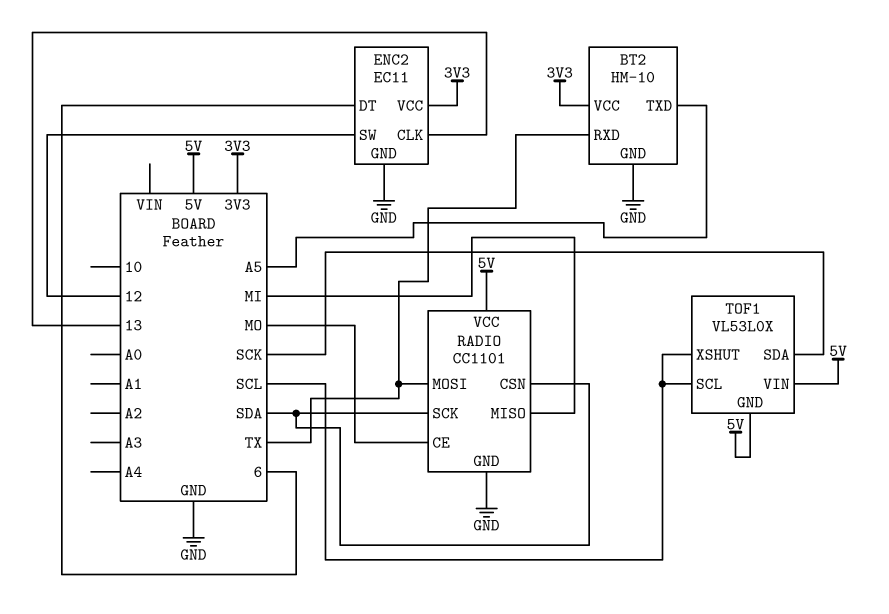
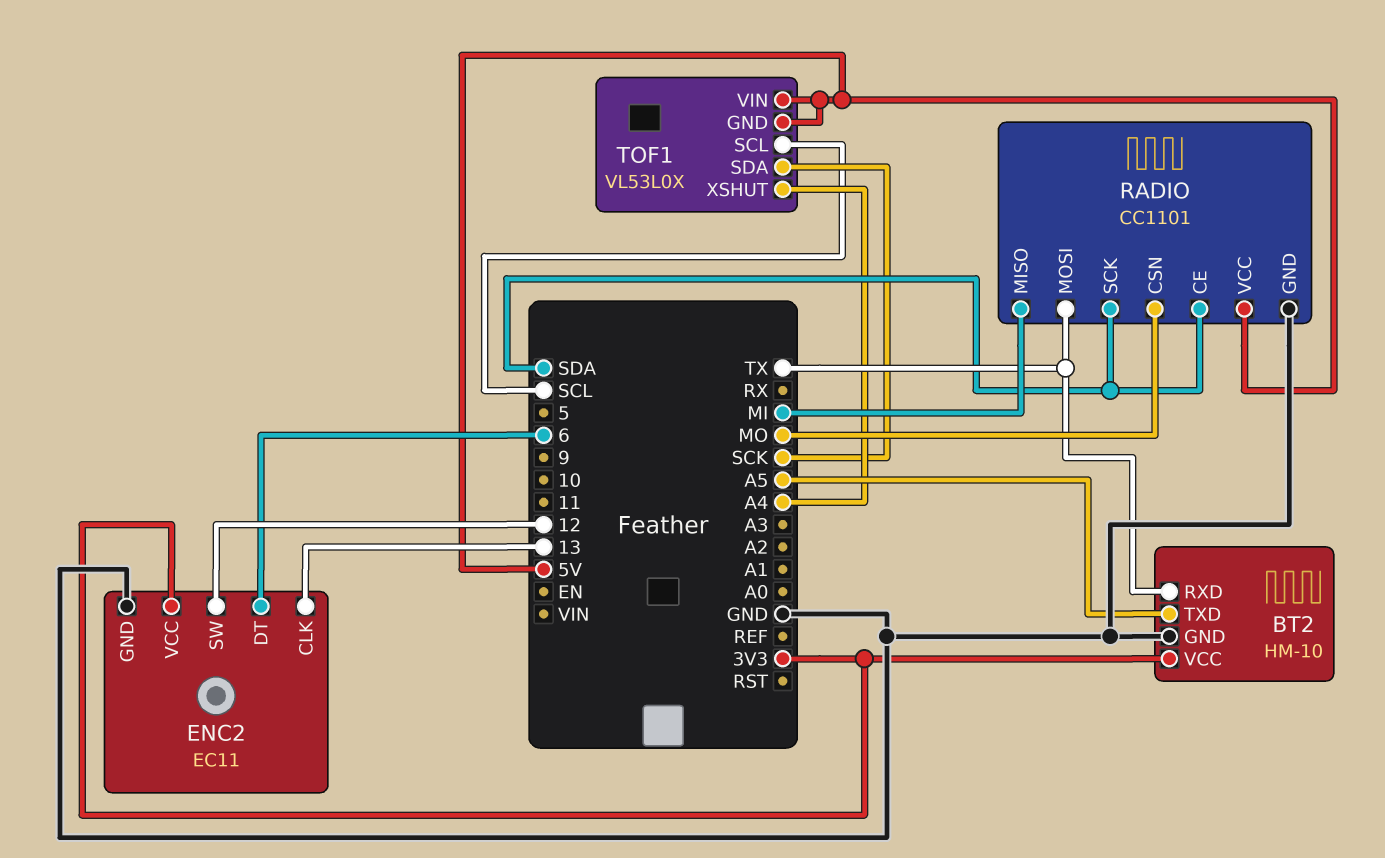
RADIO pin CE: MO -> SDA
RADIO pin CSN: SDA -> MO
TOF1 pin XSHUT: SCL -> A4

